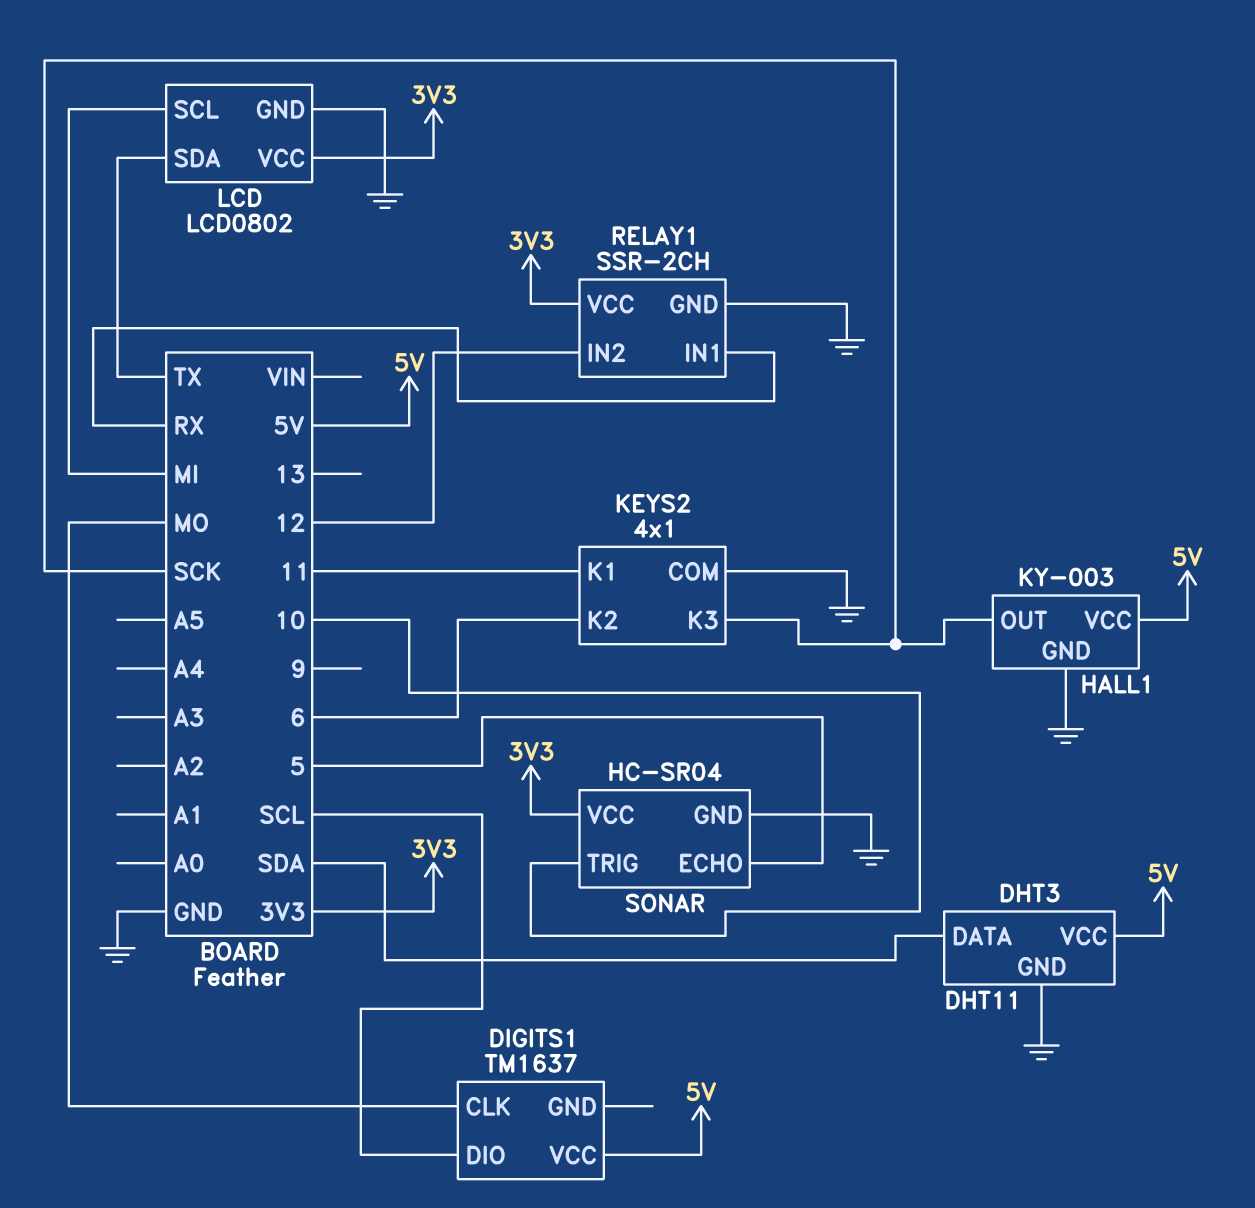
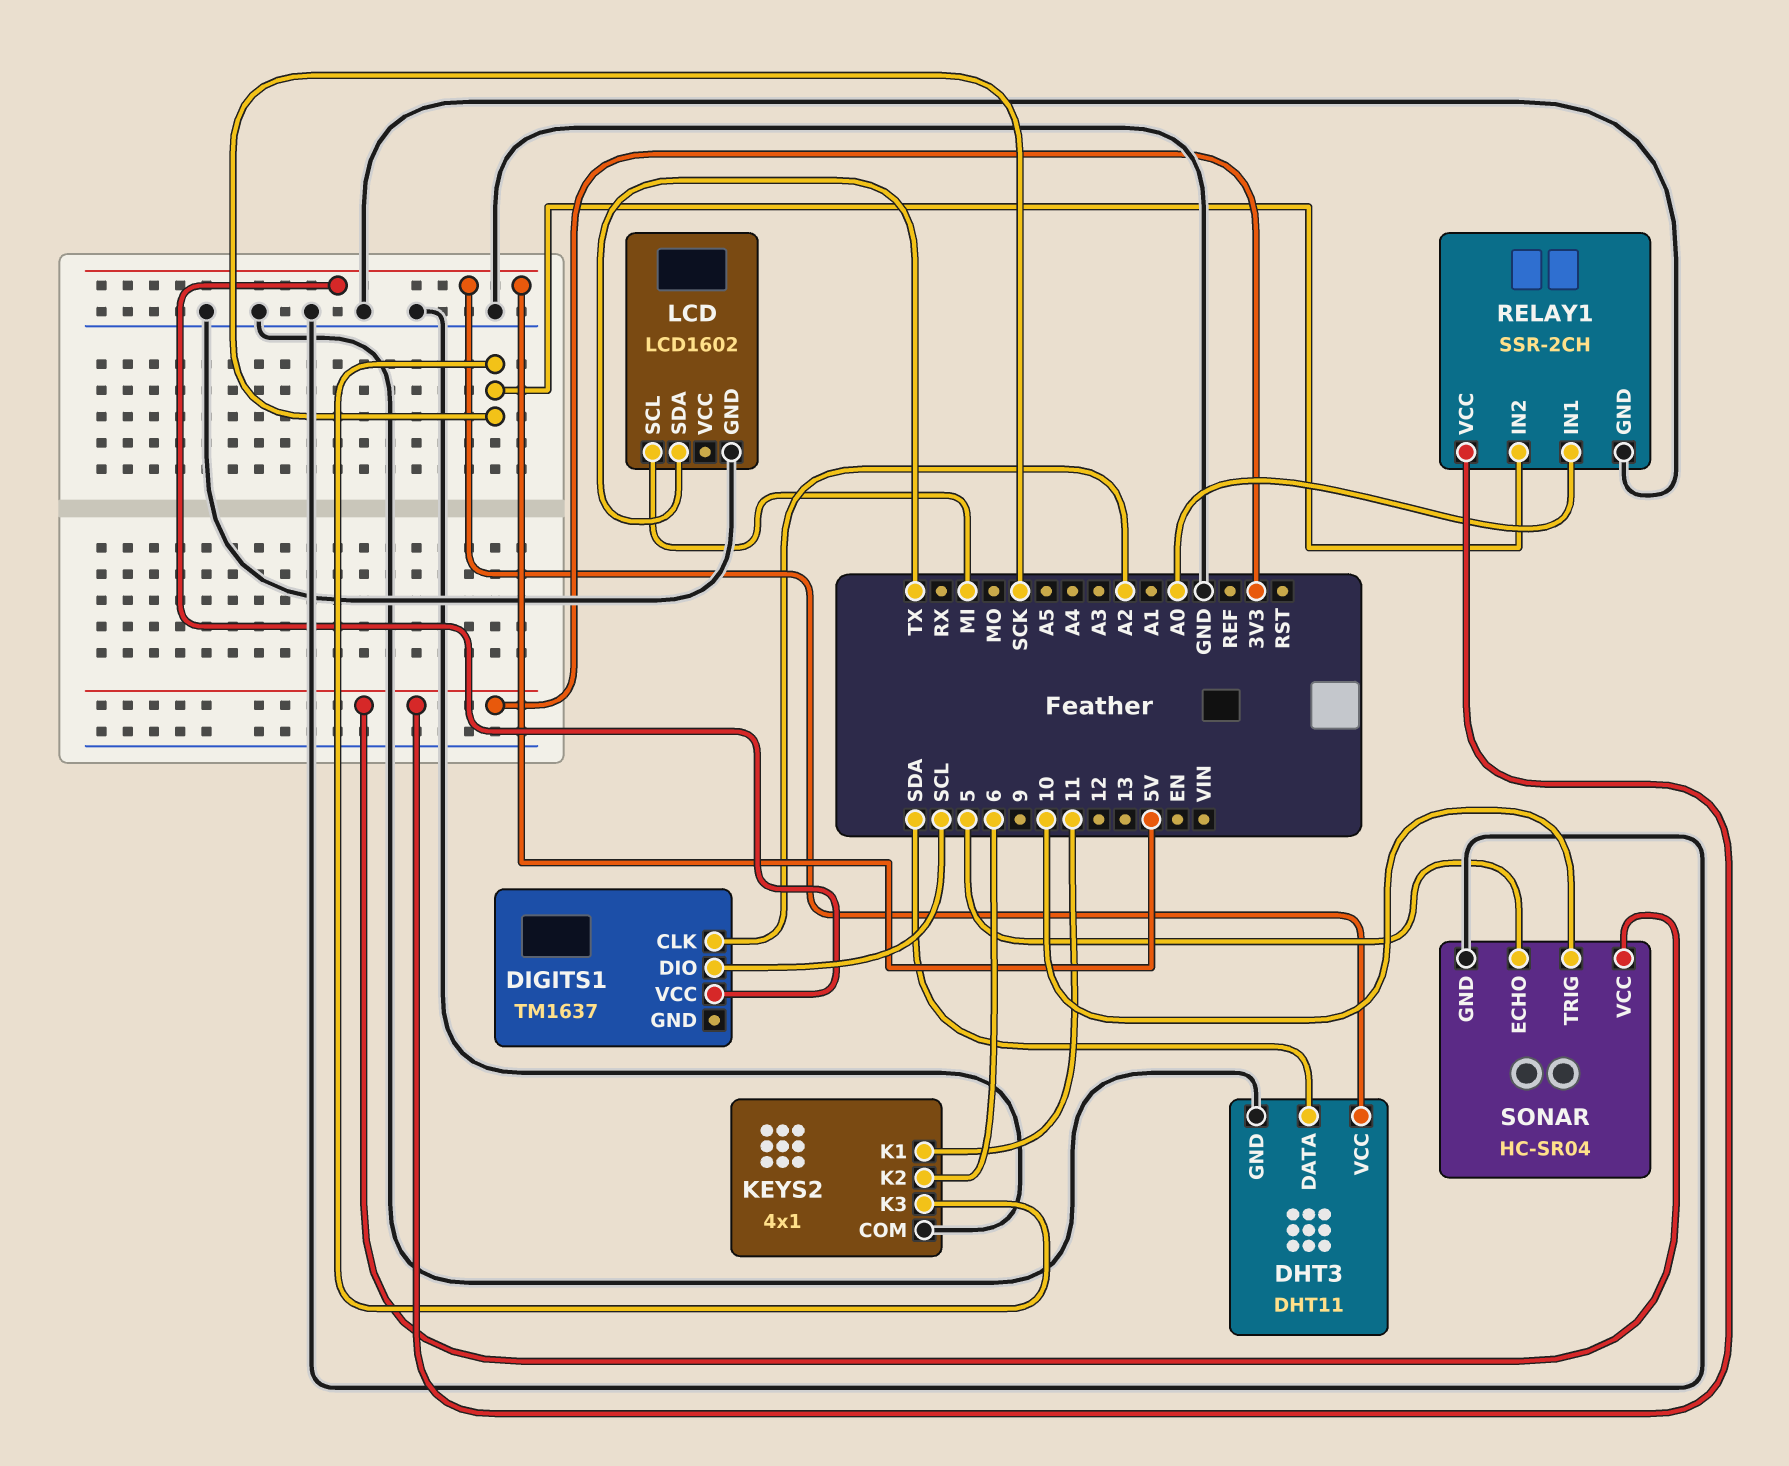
DIGITS1 pin CLK: MO -> A2
HALL1: KY-003 -> none
HALL1 pin GND: GND -> none
HALL1 pin OUT: SCK -> none
HALL1 pin VCC: 5V -> none
LCD: LCD0802 -> LCD1602
LCD pin VCC: 3V3 -> none
RELAY1 pin IN1: RX -> A0
RELAY1 pin IN2: 12 -> SCK

